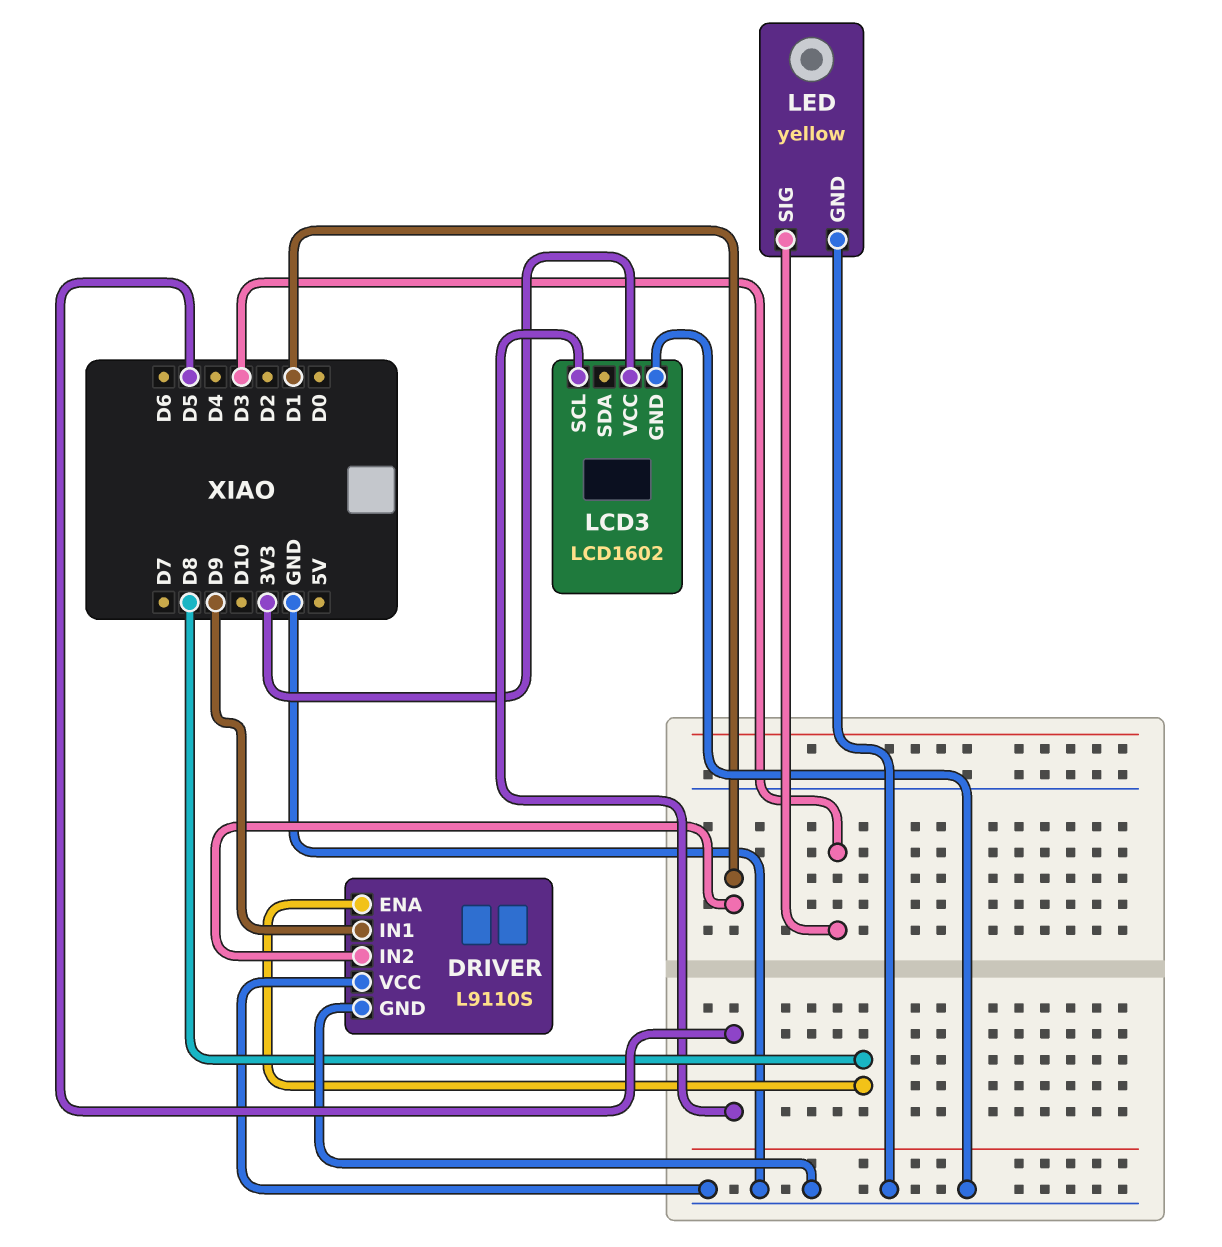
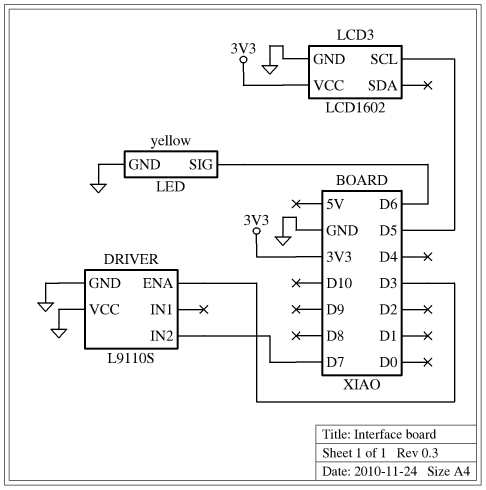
DRIVER pin ENA: D8 -> D3
DRIVER pin IN1: D9 -> none
DRIVER pin IN2: D1 -> D7
LED pin SIG: D3 -> D6

